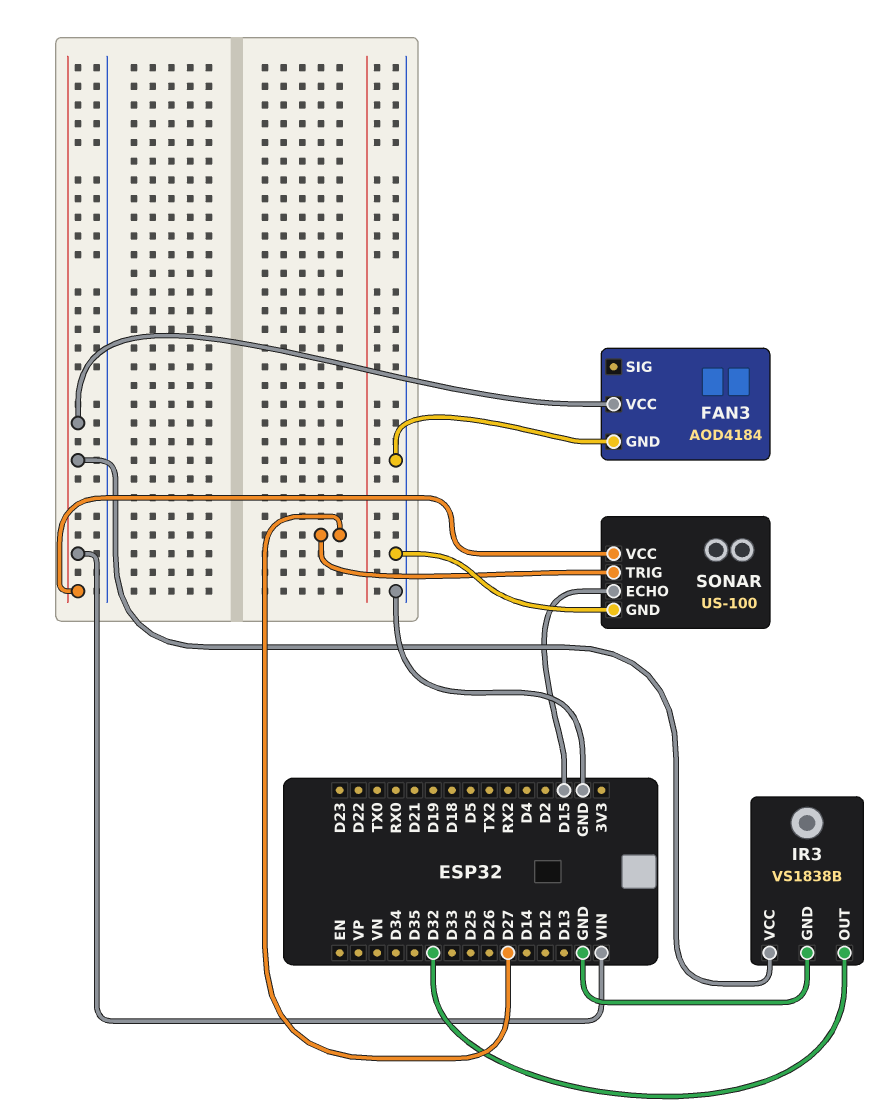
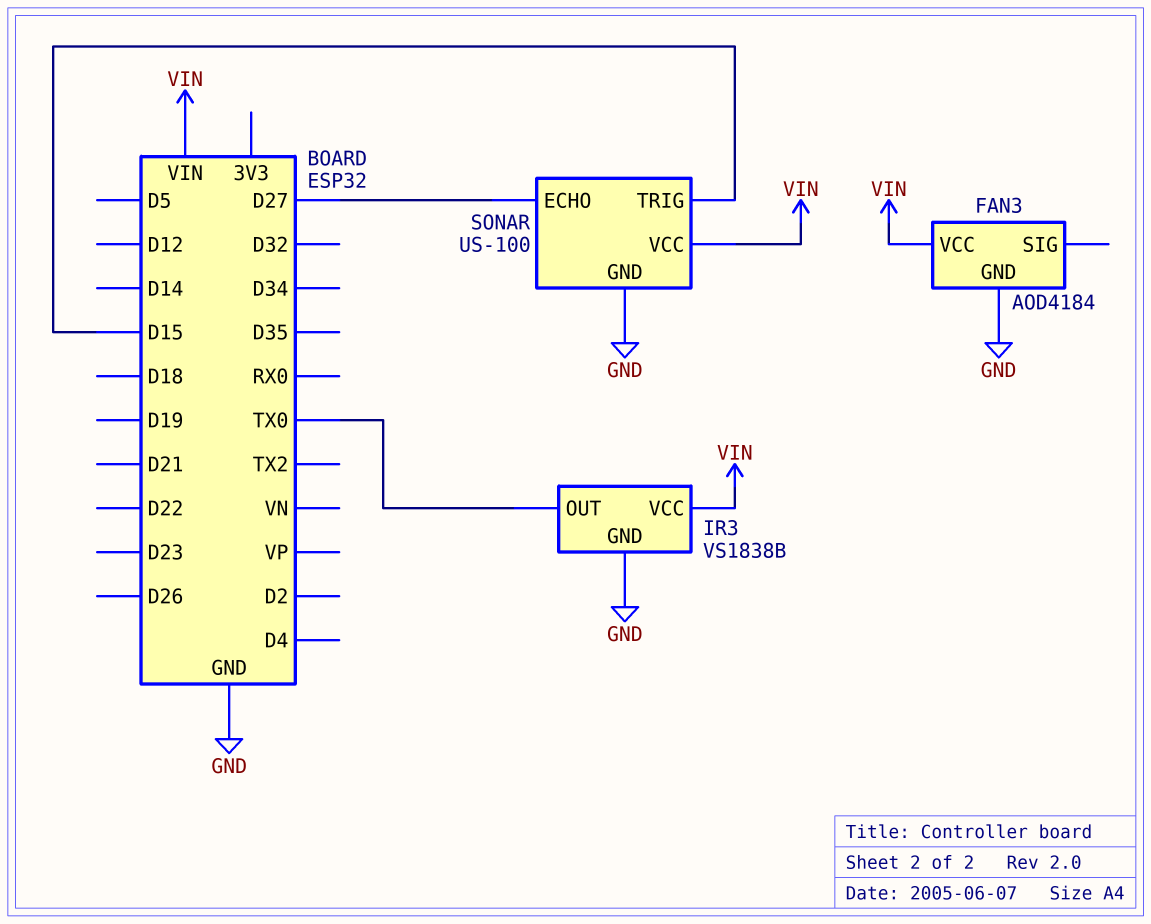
IR3 pin OUT: D32 -> TX0
SONAR pin ECHO: D15 -> D27
SONAR pin TRIG: D27 -> D15

